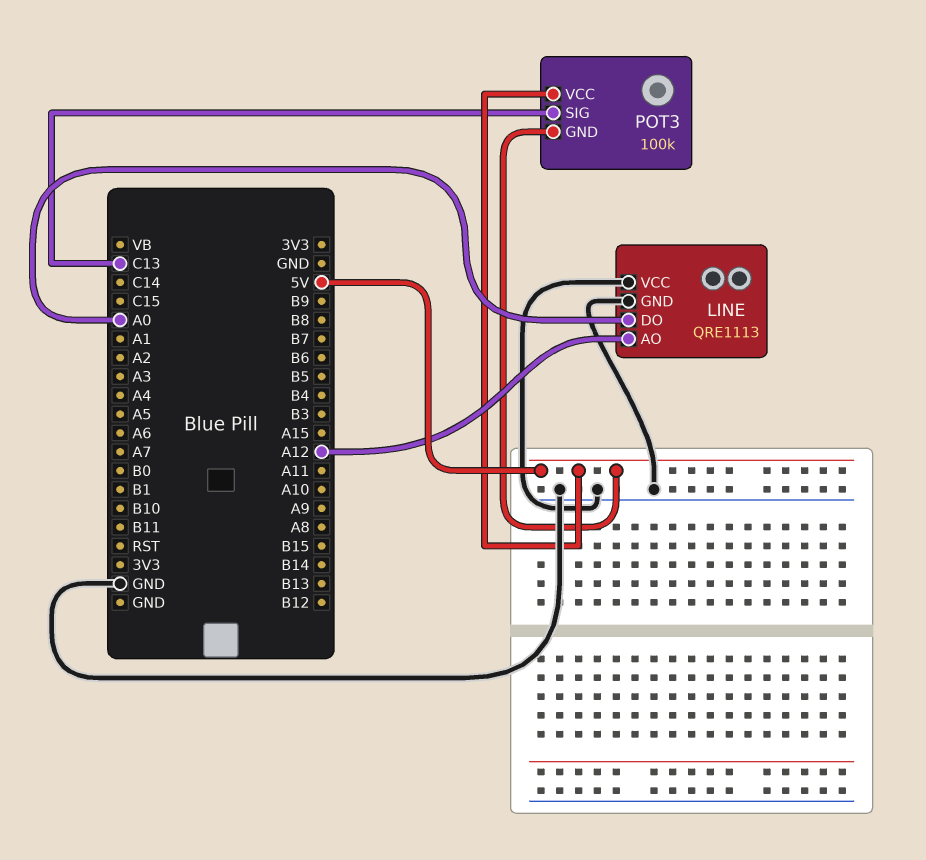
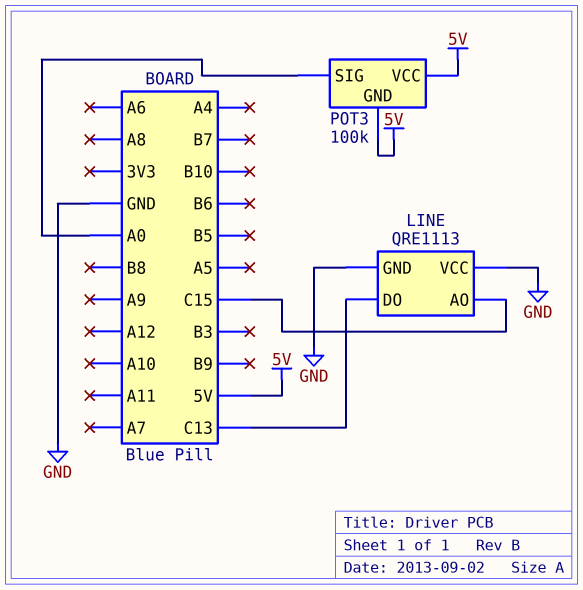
LINE pin AO: A12 -> C15
LINE pin DO: A0 -> C13
POT3 pin SIG: C13 -> A0

